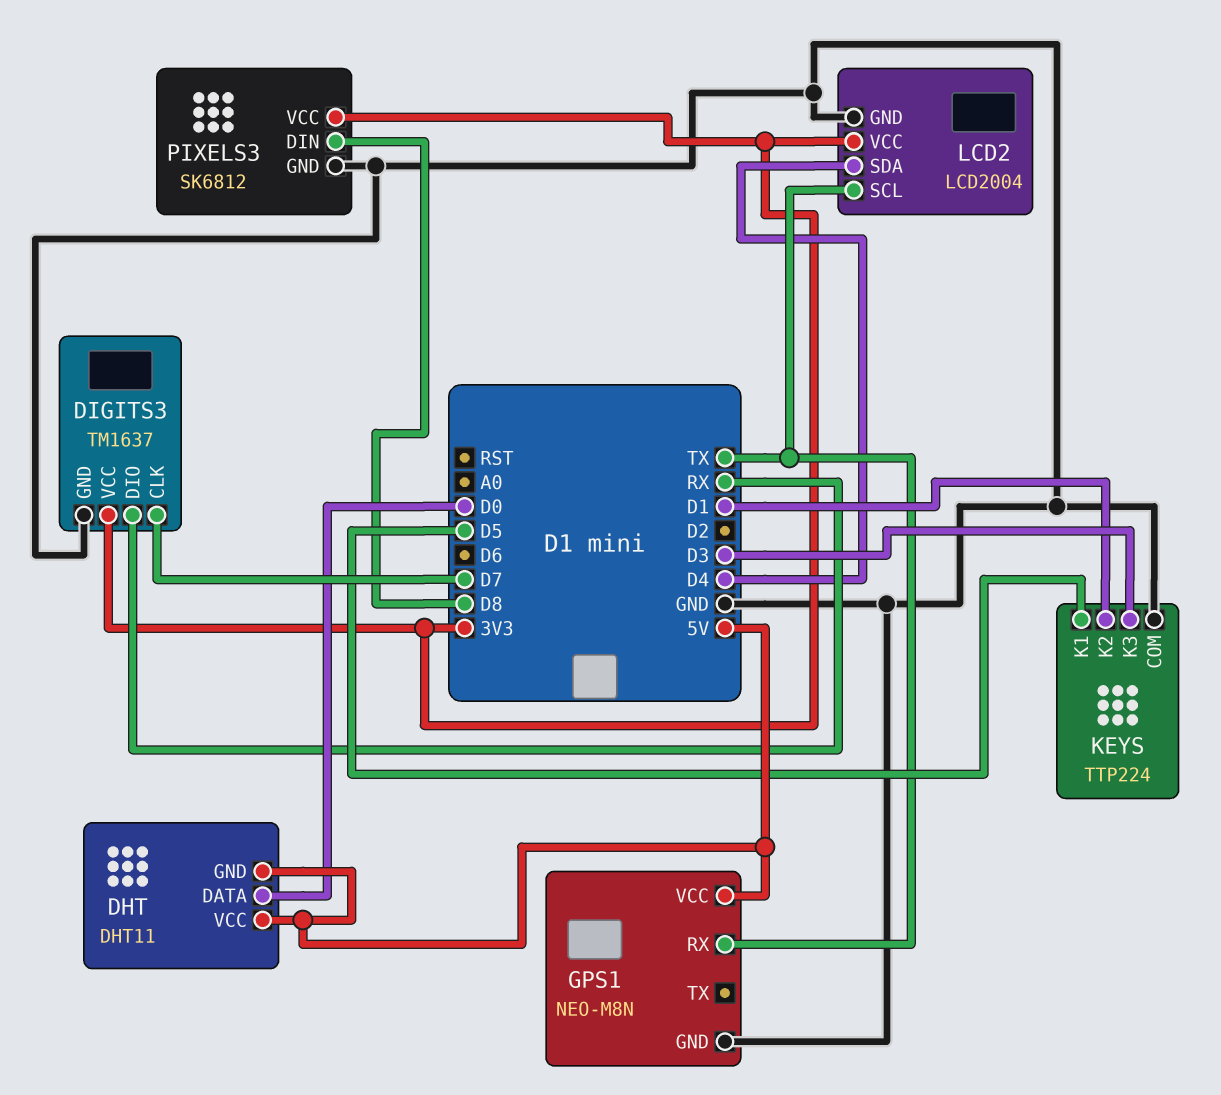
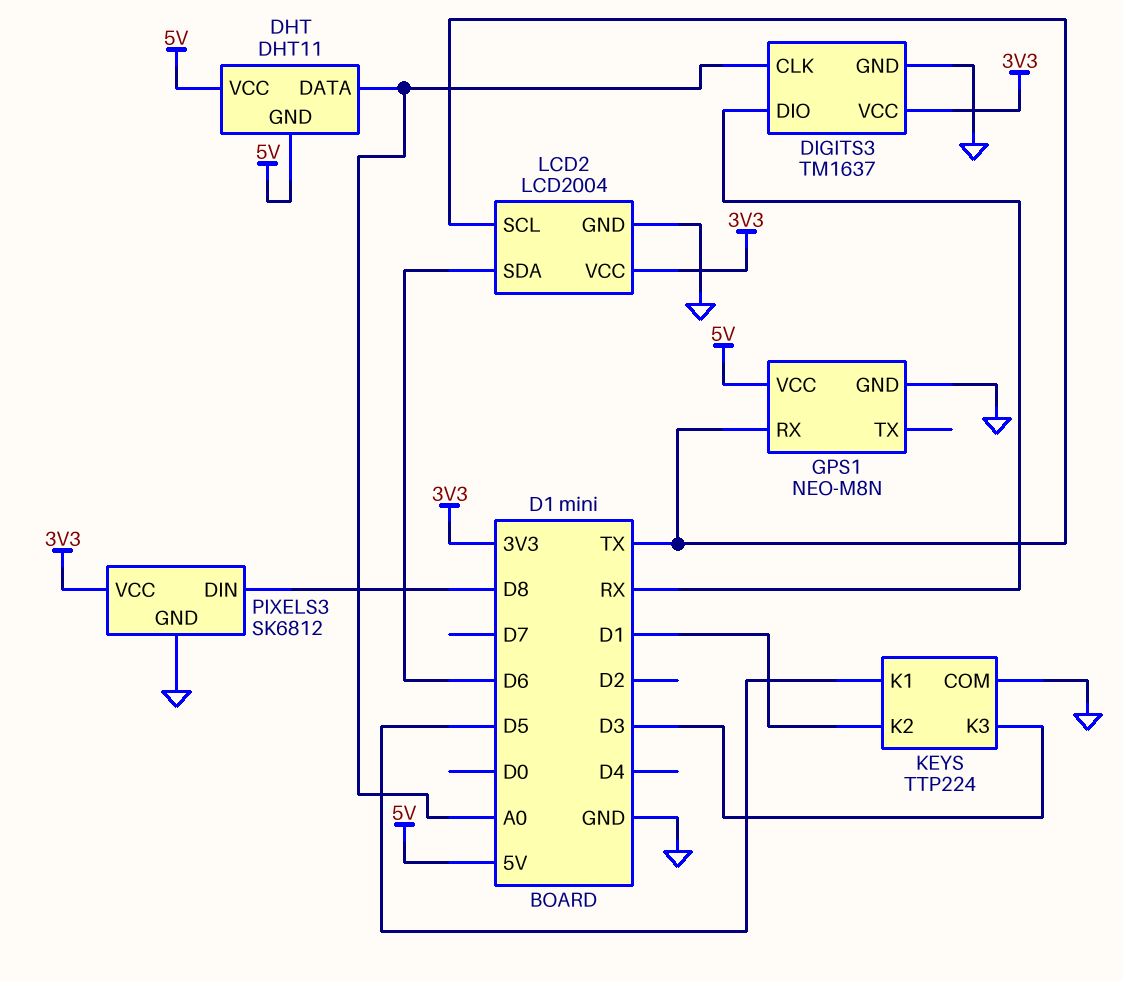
DHT pin DATA: D0 -> A0
DIGITS3 pin CLK: D7 -> A0
LCD2 pin SDA: D4 -> D6

